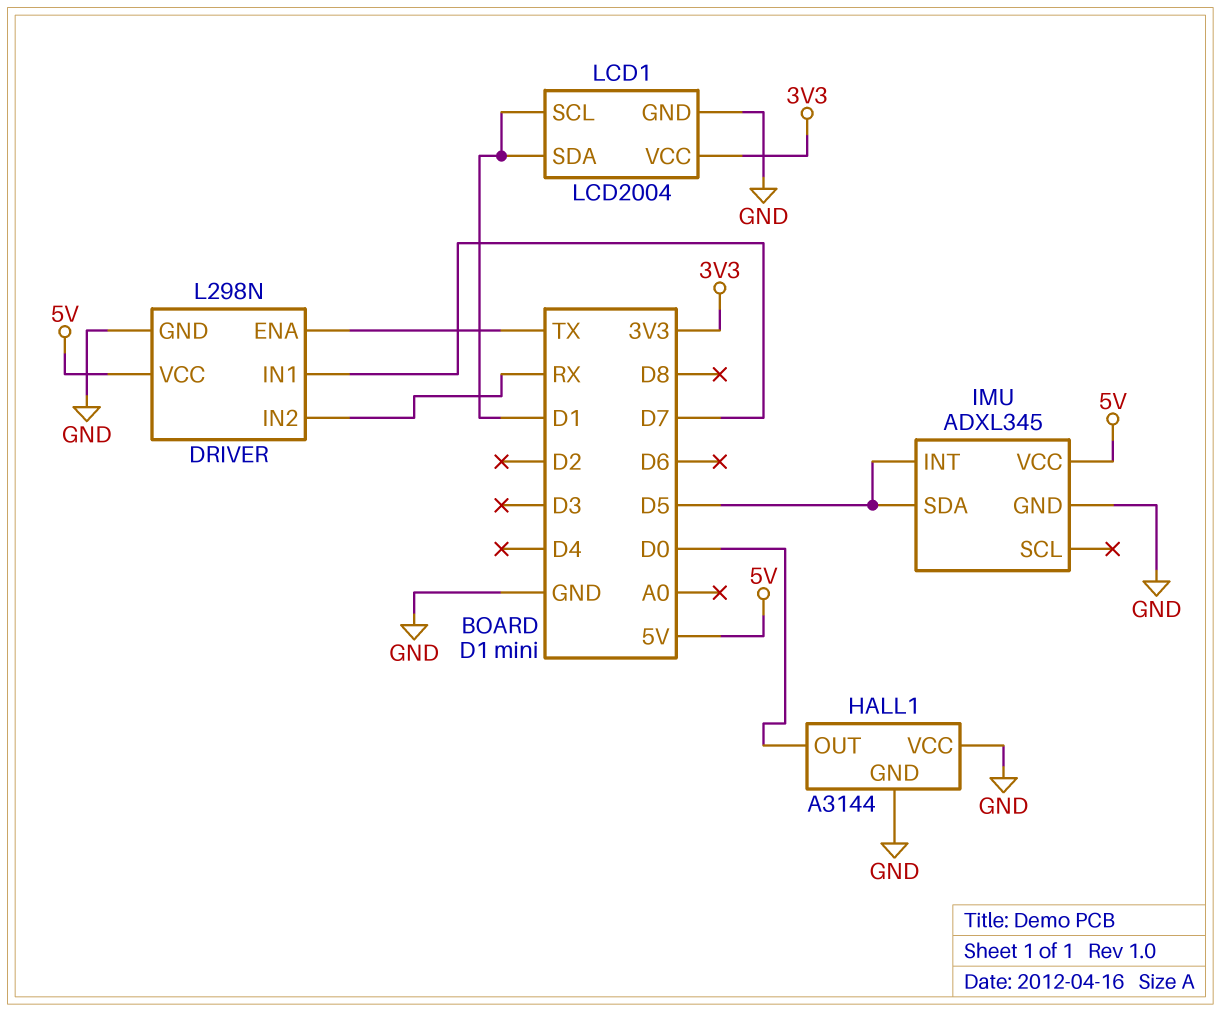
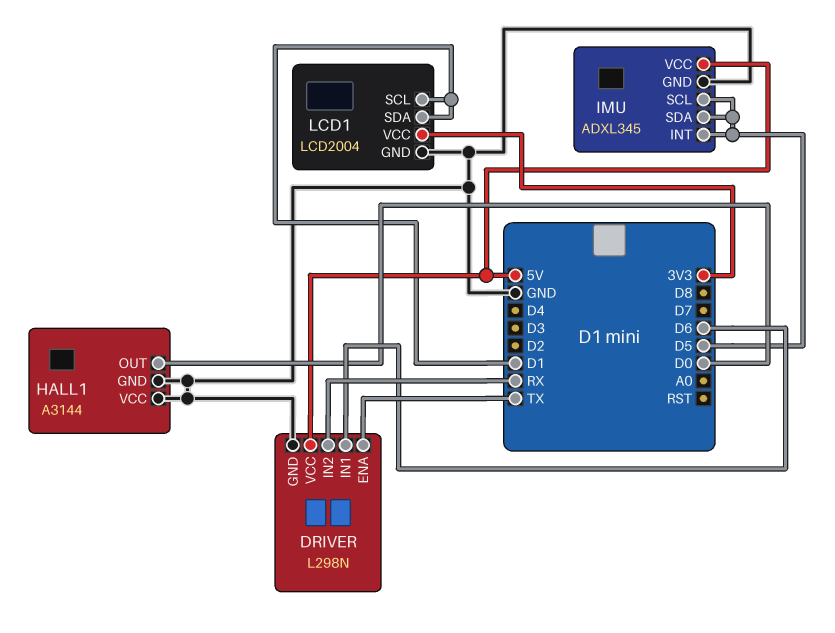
DRIVER pin IN1: D7 -> D6
IMU pin SCL: none -> D5

